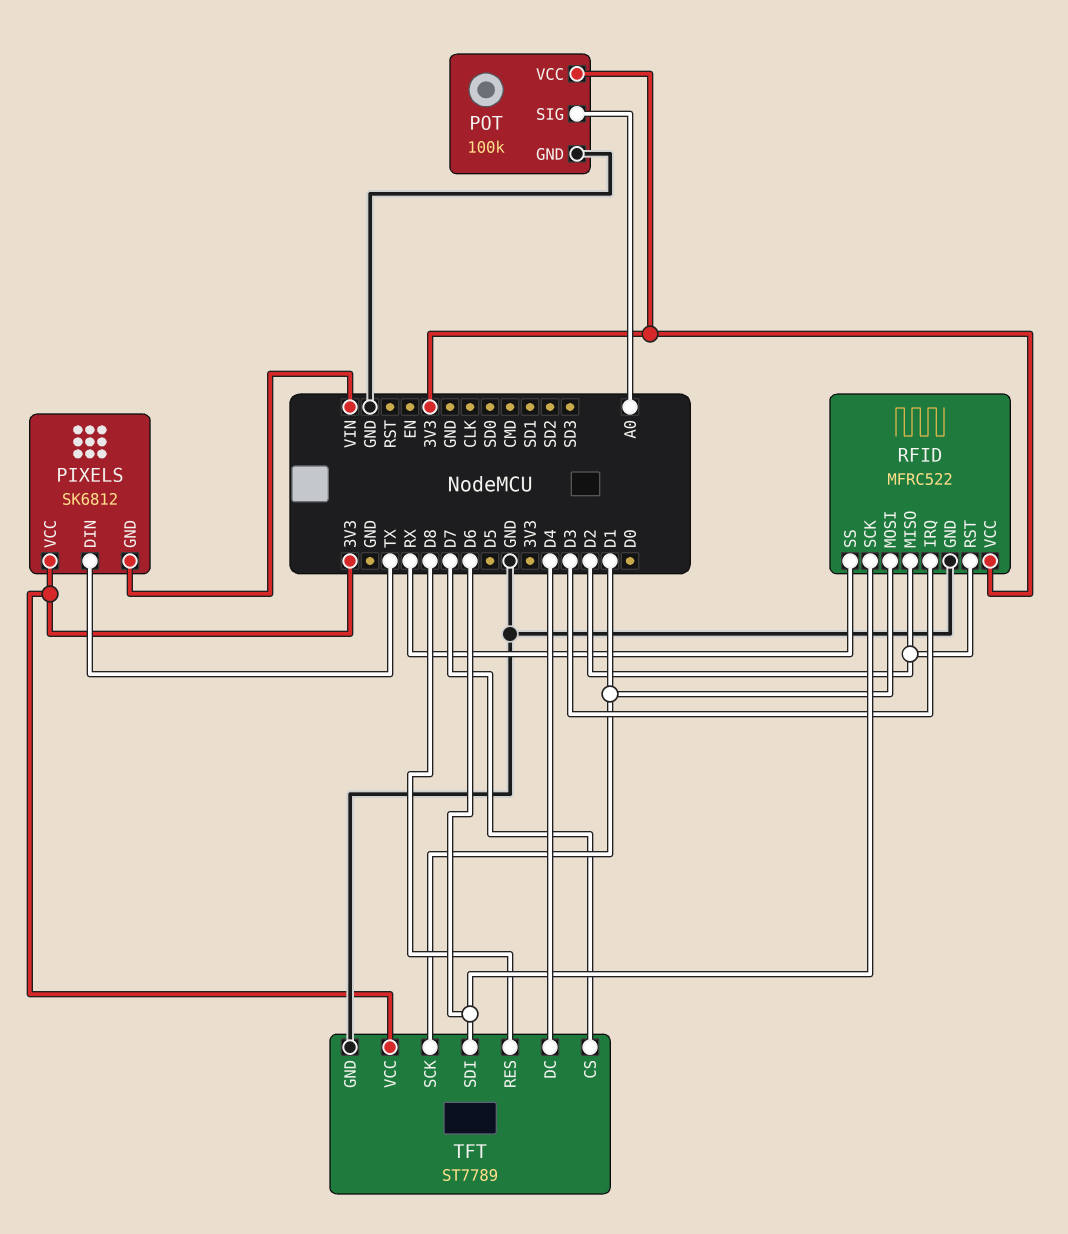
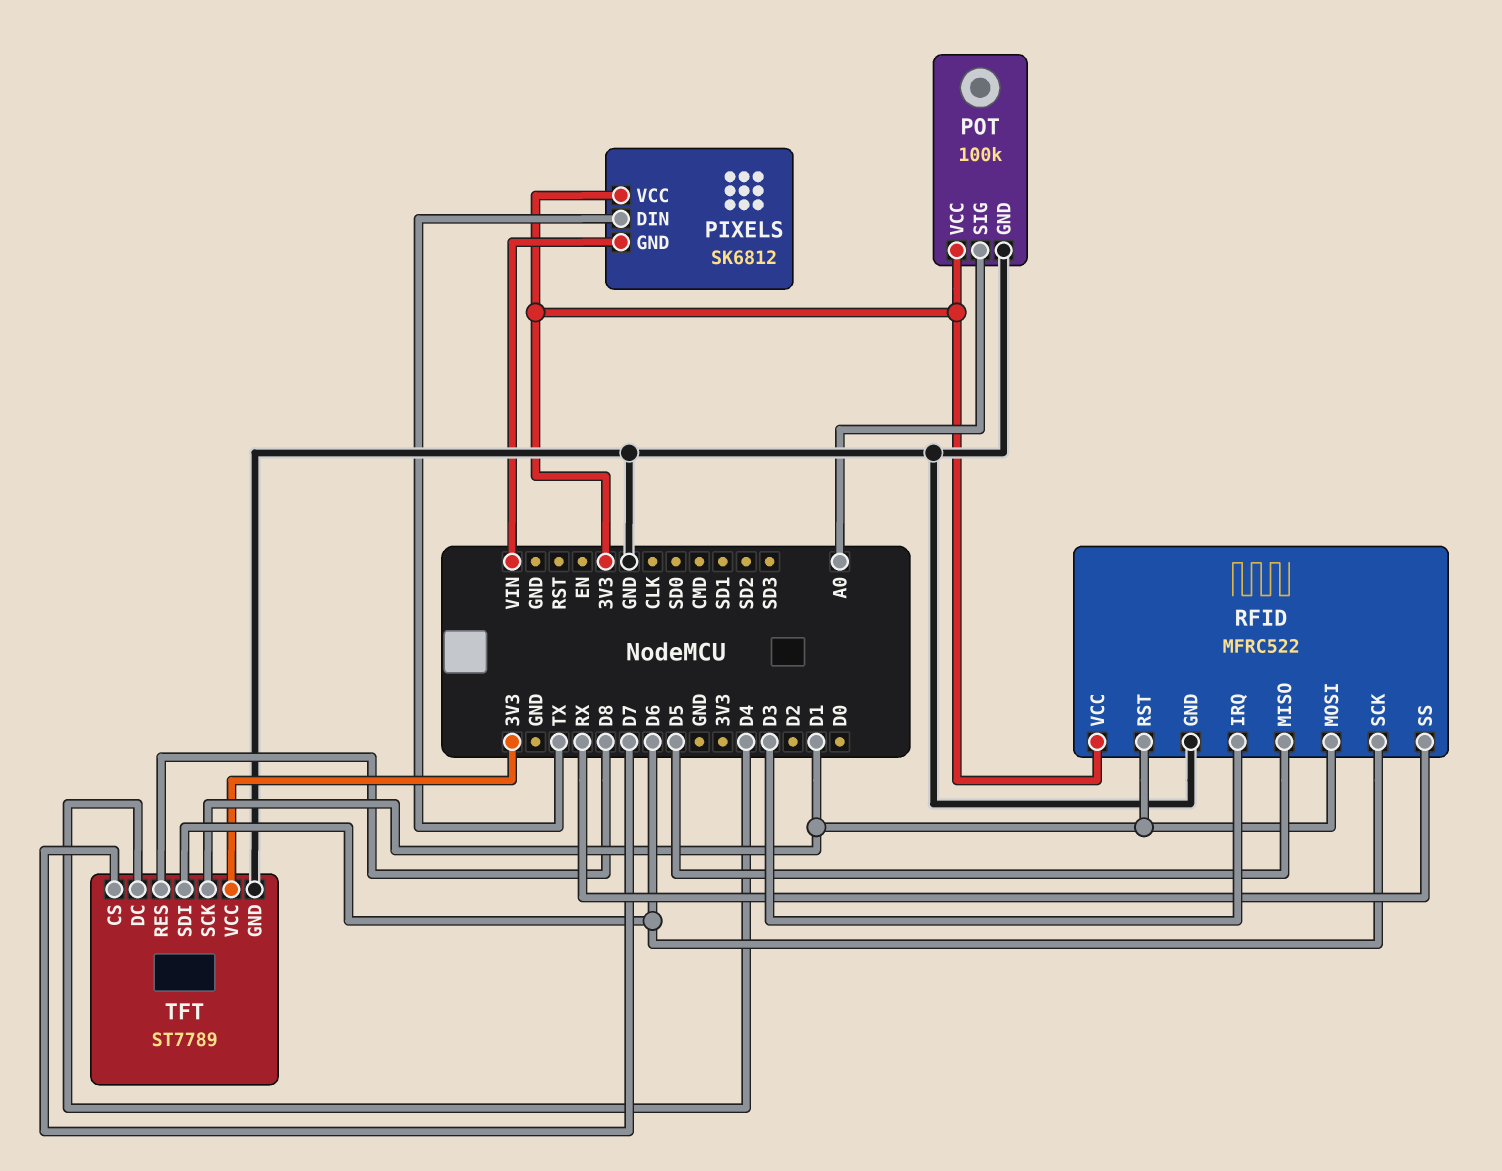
RFID pin MISO: D2 -> D5
RFID pin RST: D2 -> D1

